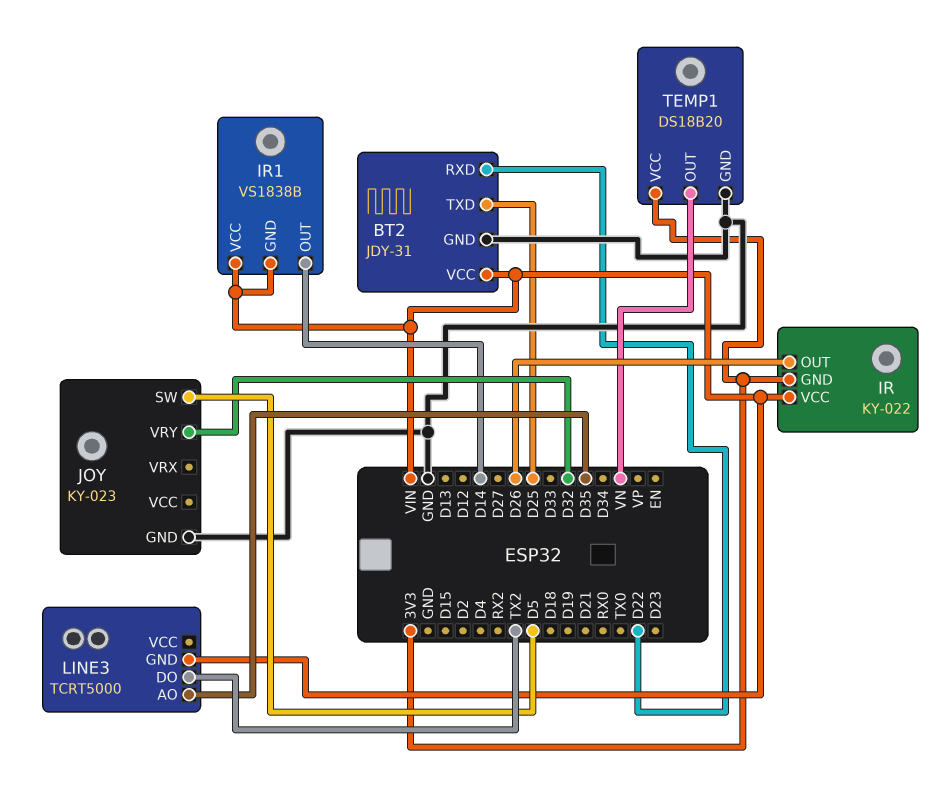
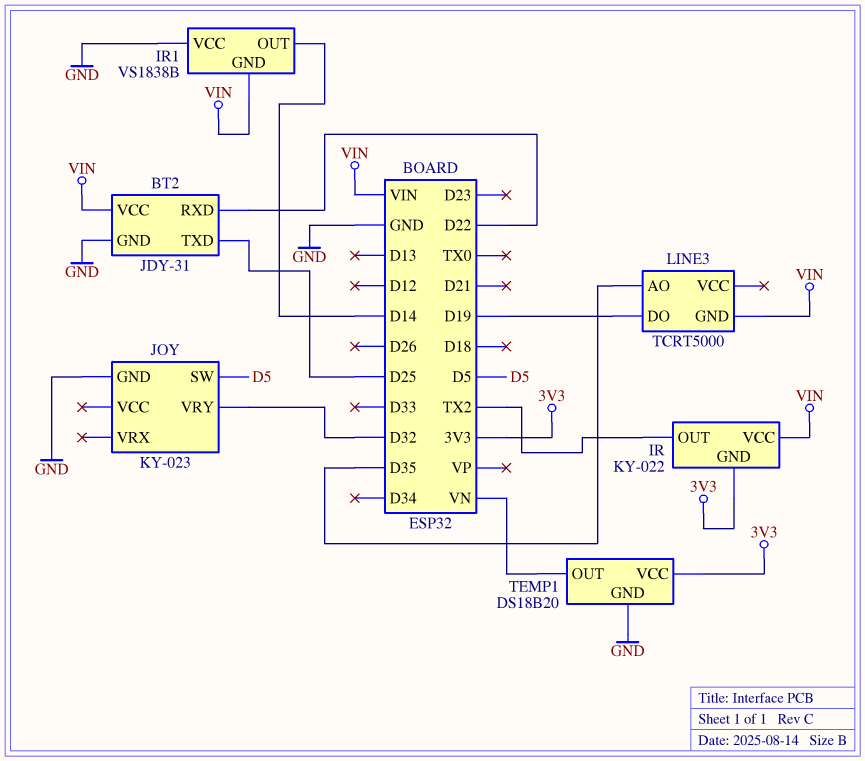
IR pin OUT: D26 -> TX2
IR1 pin VCC: VIN -> GND
LINE3 pin DO: TX2 -> D19

